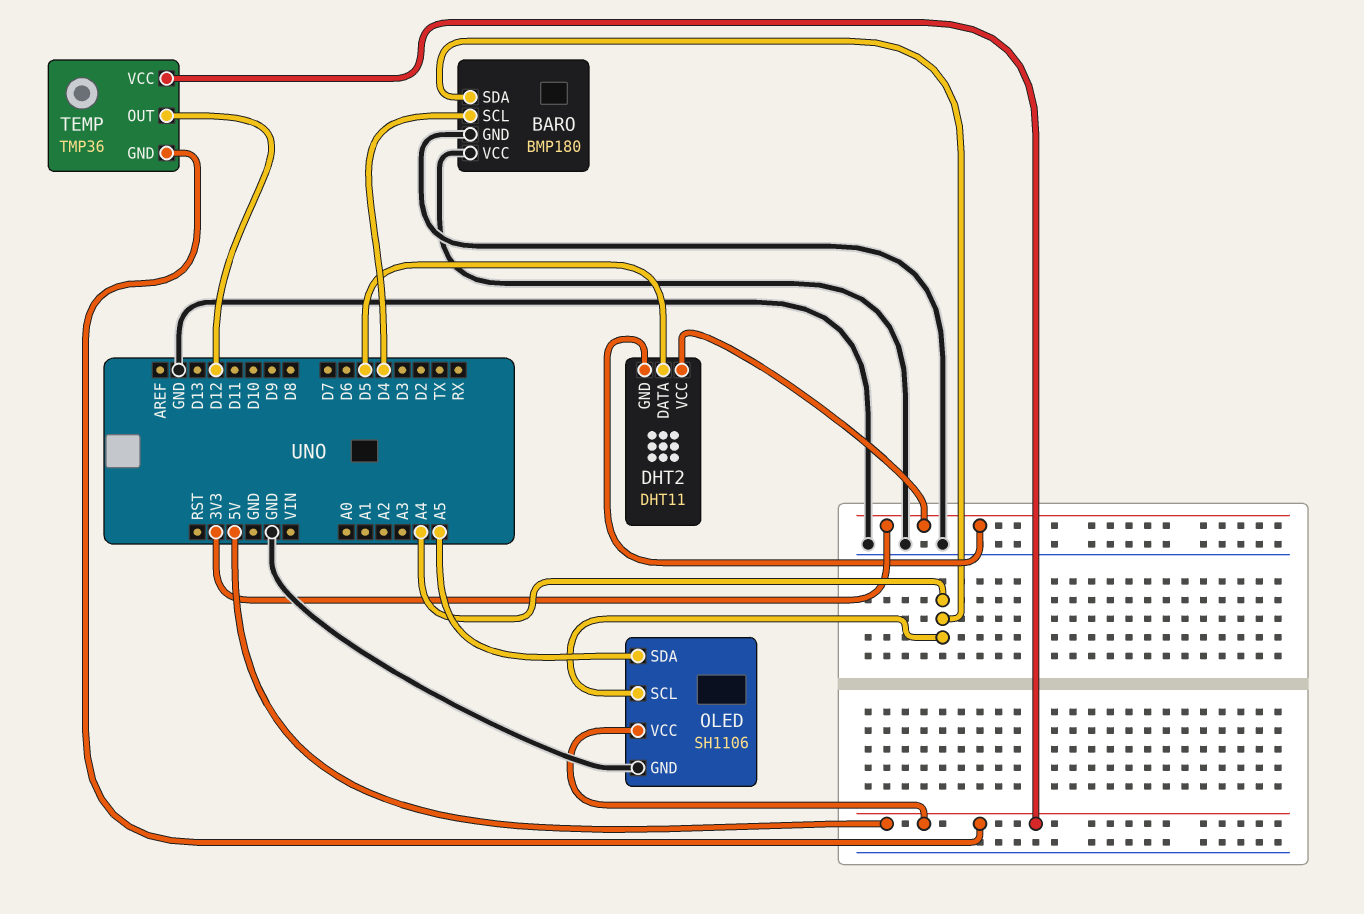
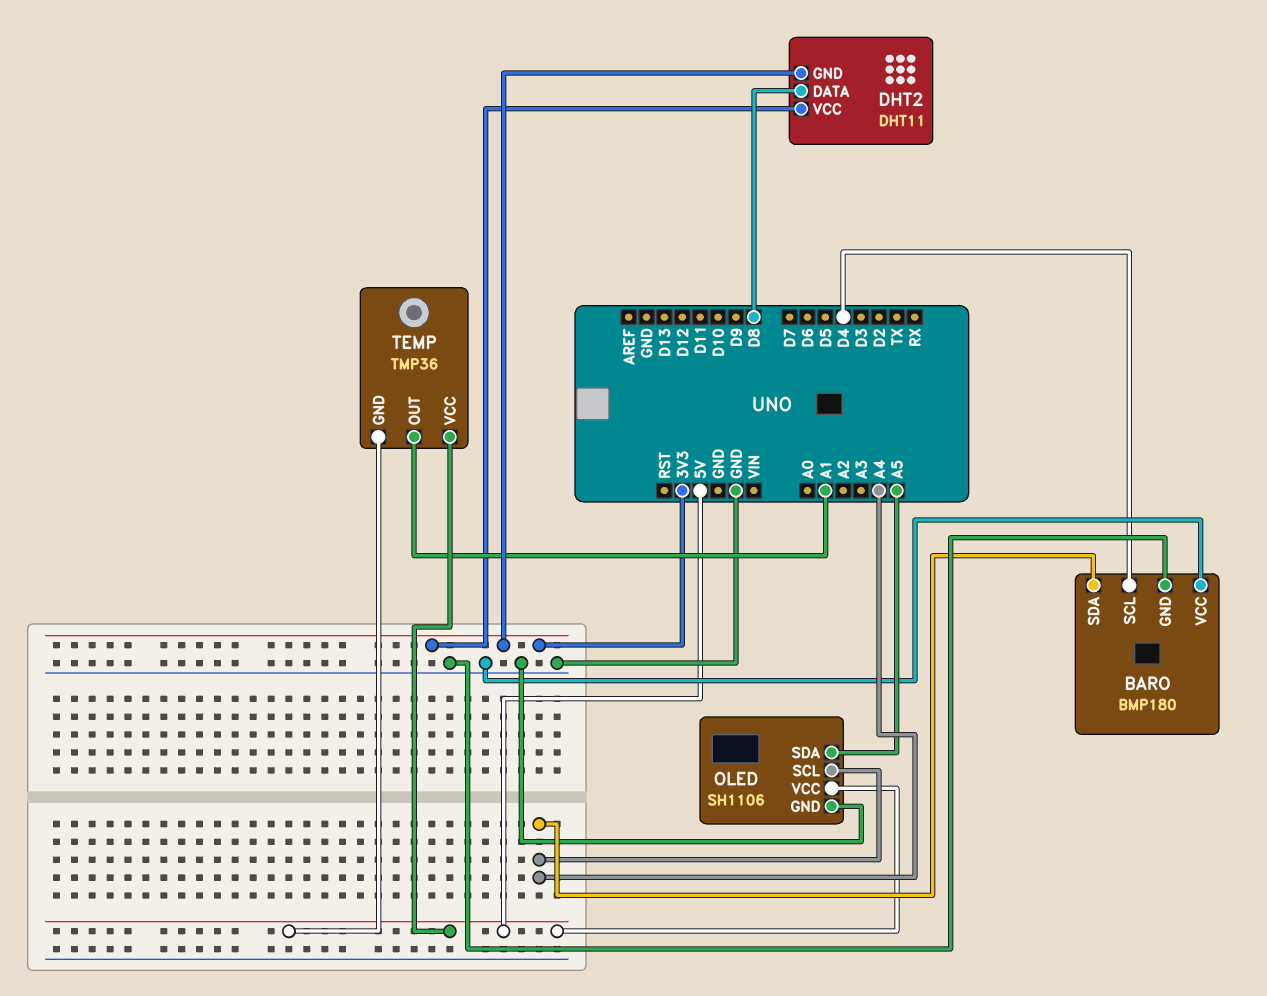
DHT2 pin DATA: D5 -> D8
TEMP pin OUT: D12 -> A1

